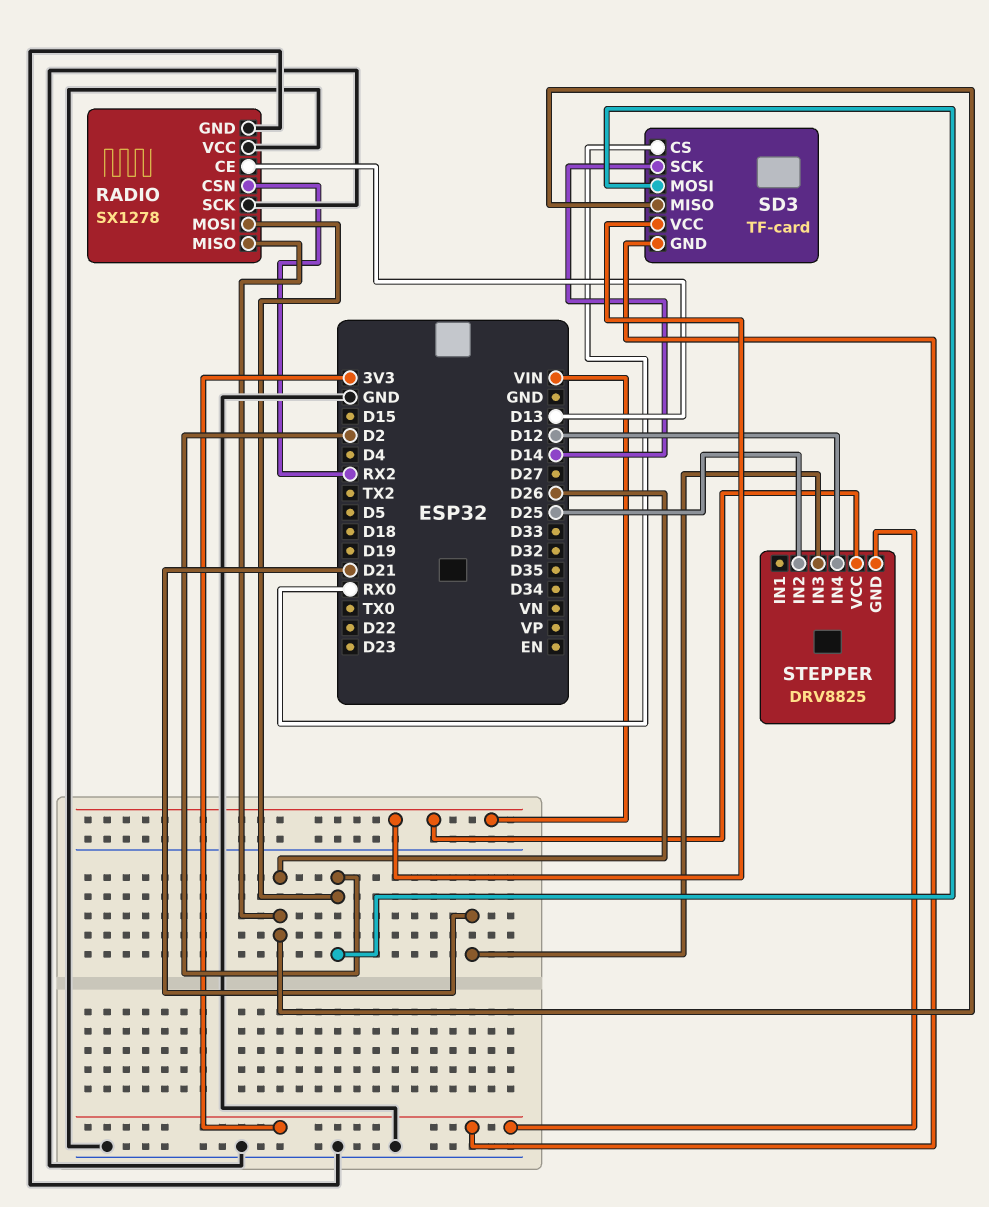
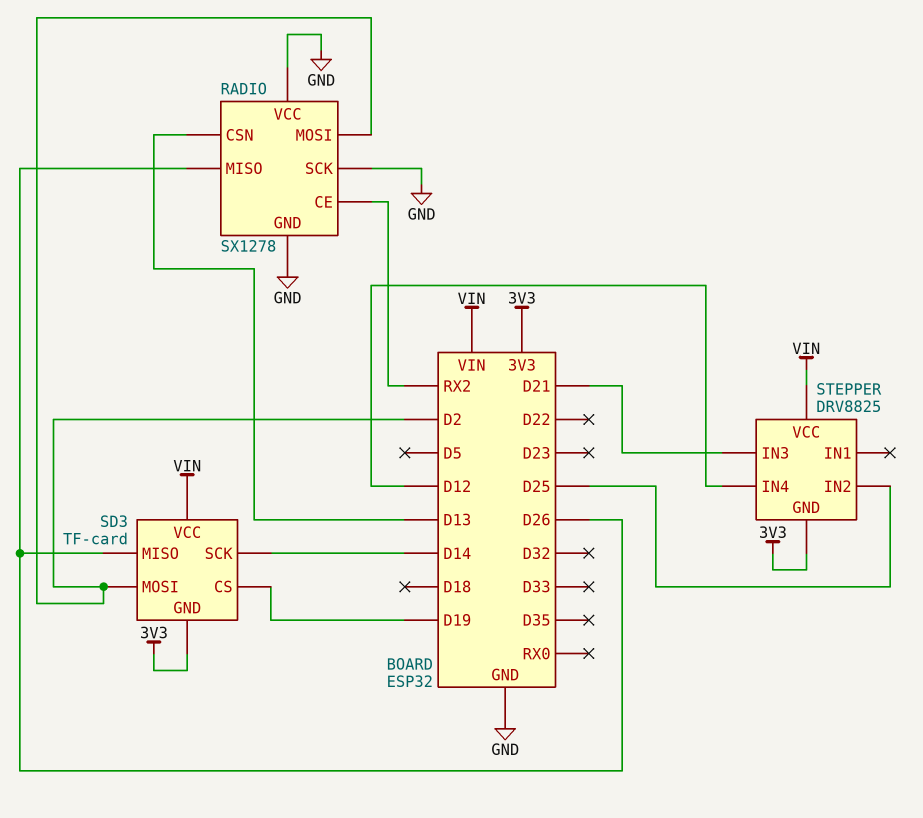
RADIO pin CE: D13 -> RX2
RADIO pin CSN: RX2 -> D13
SD3 pin CS: RX0 -> D19

